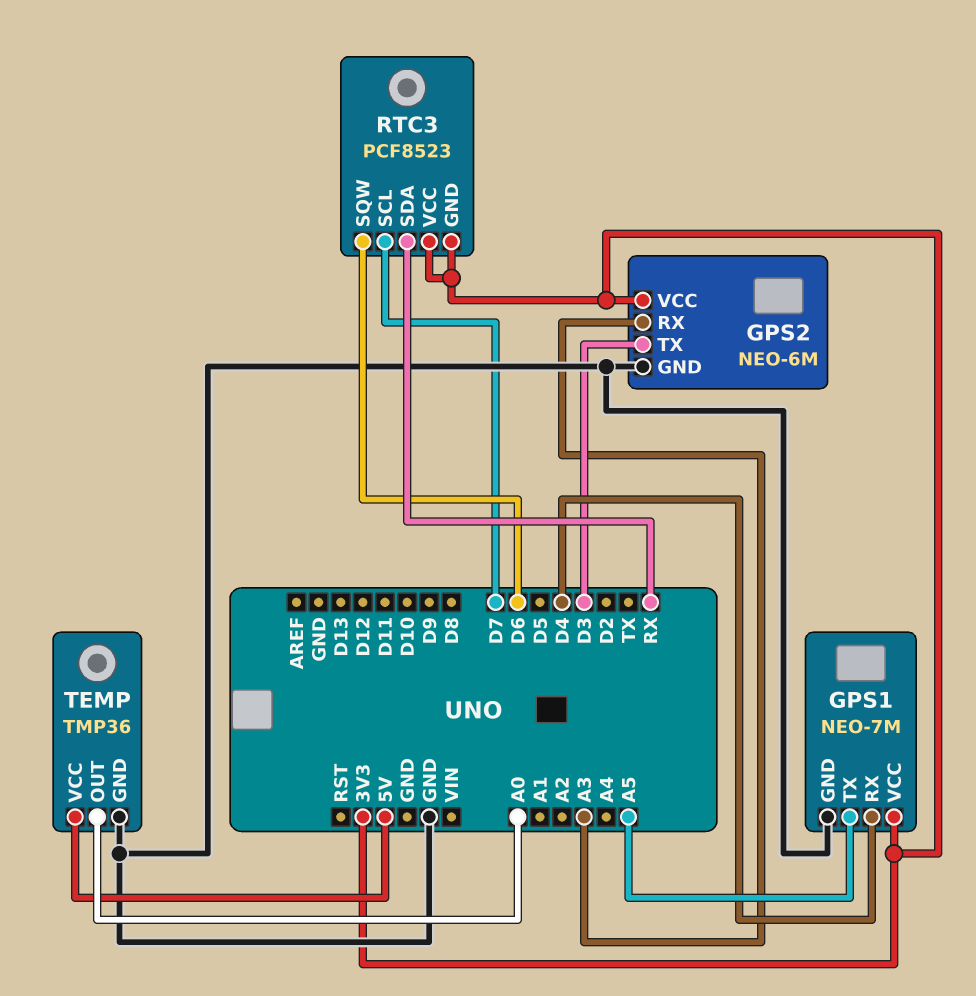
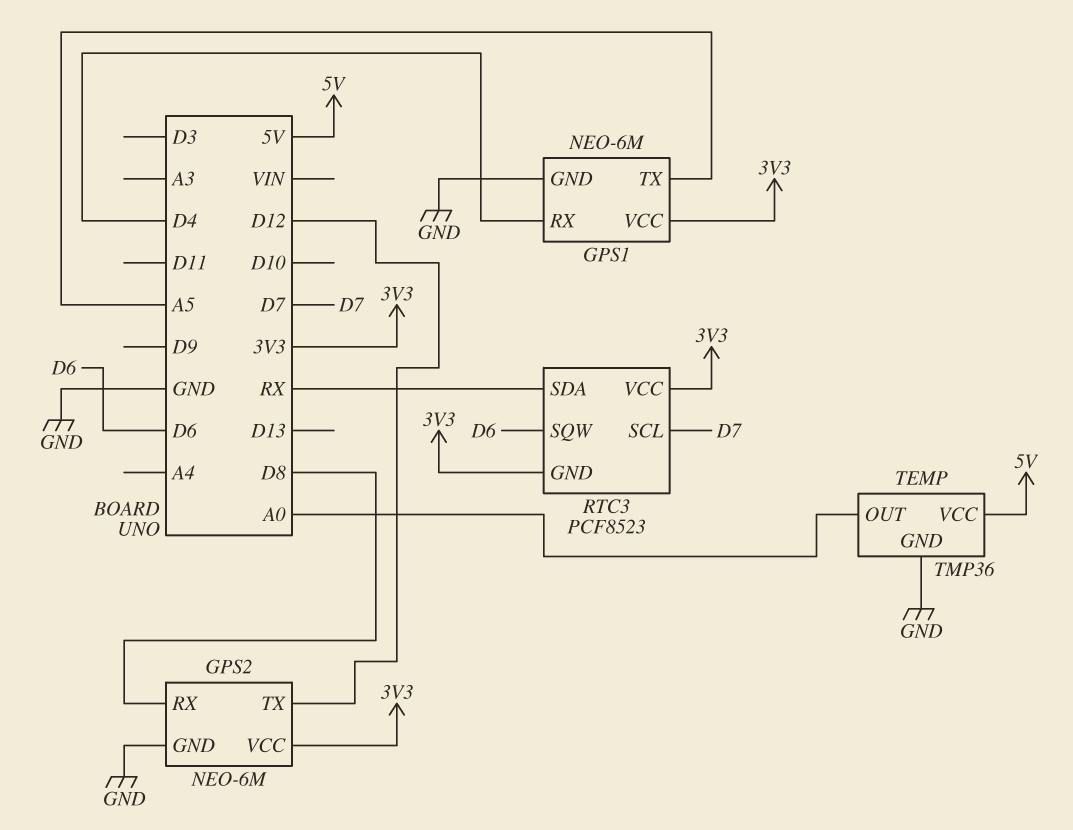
GPS1: NEO-7M -> NEO-6M
GPS2 pin RX: A3 -> D8
GPS2 pin TX: D3 -> D12

